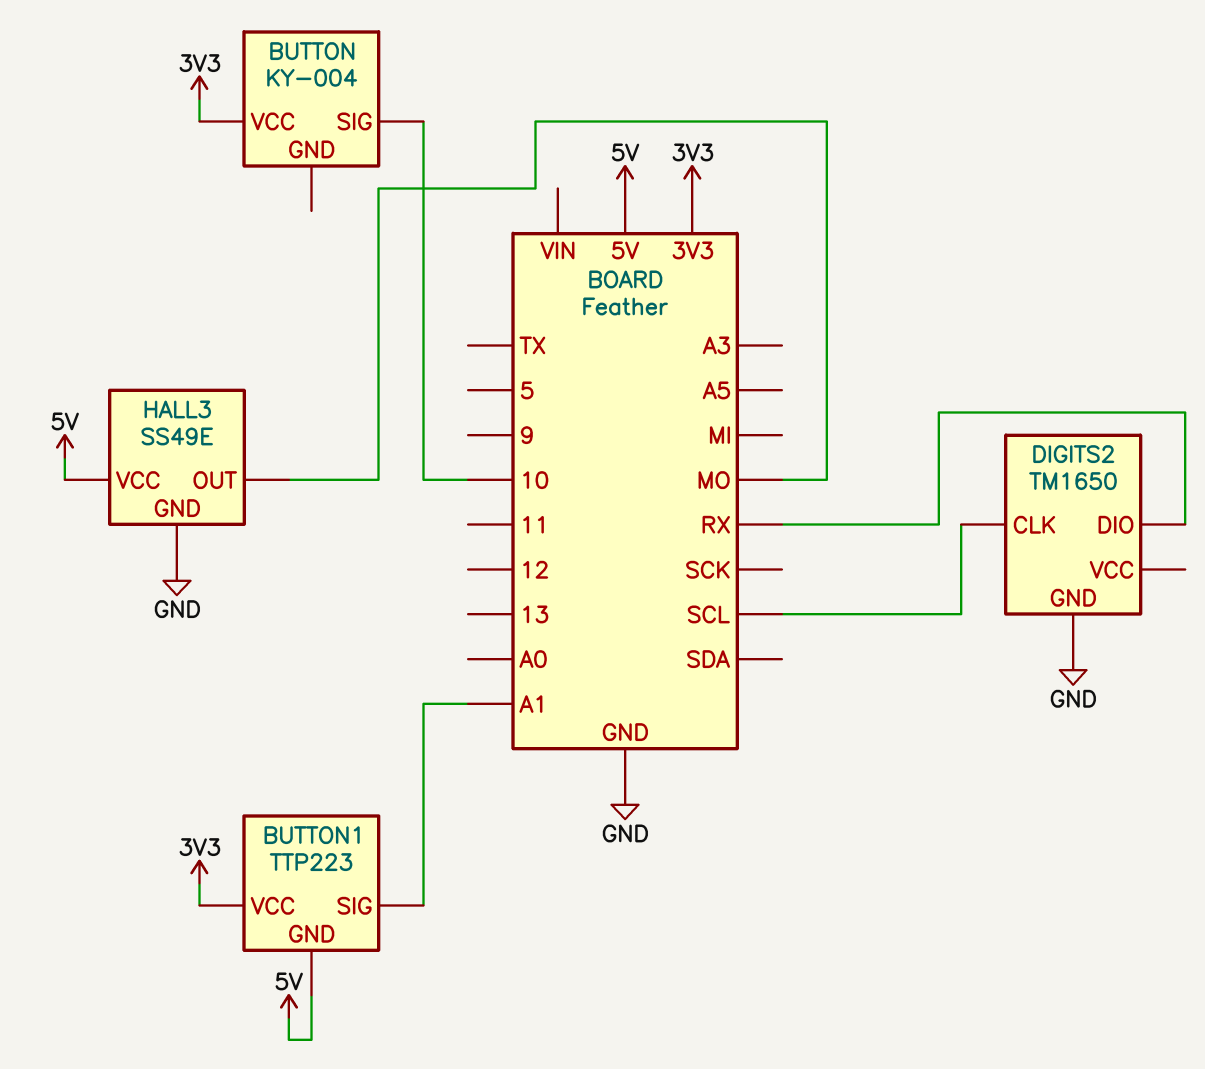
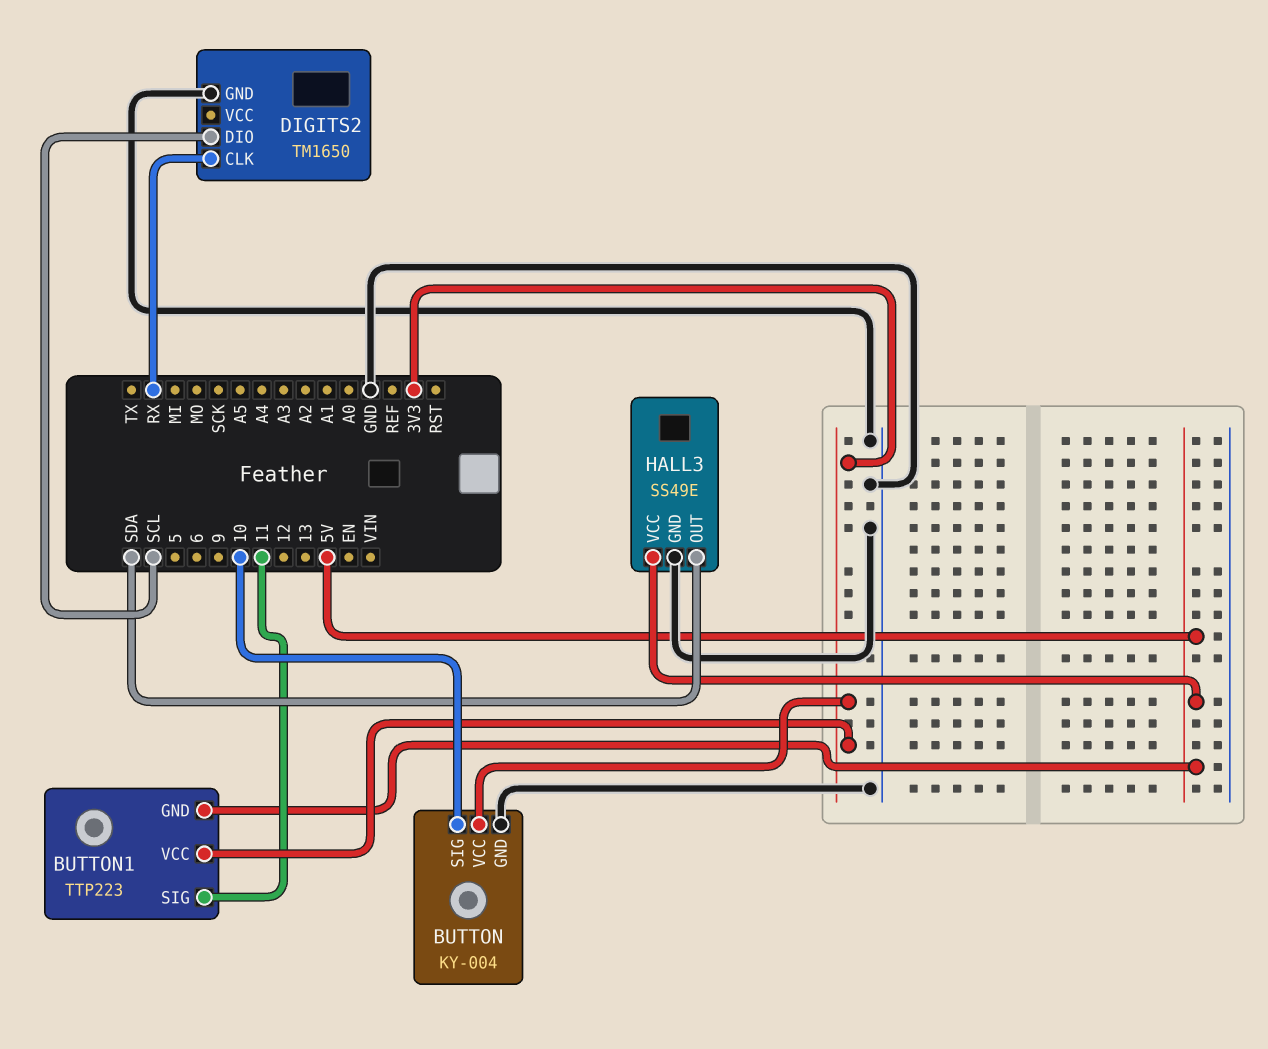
BUTTON pin GND: none -> GND
BUTTON1 pin SIG: A1 -> 11
DIGITS2 pin CLK: SCL -> RX
DIGITS2 pin DIO: RX -> SCL
HALL3 pin OUT: MO -> SDA

